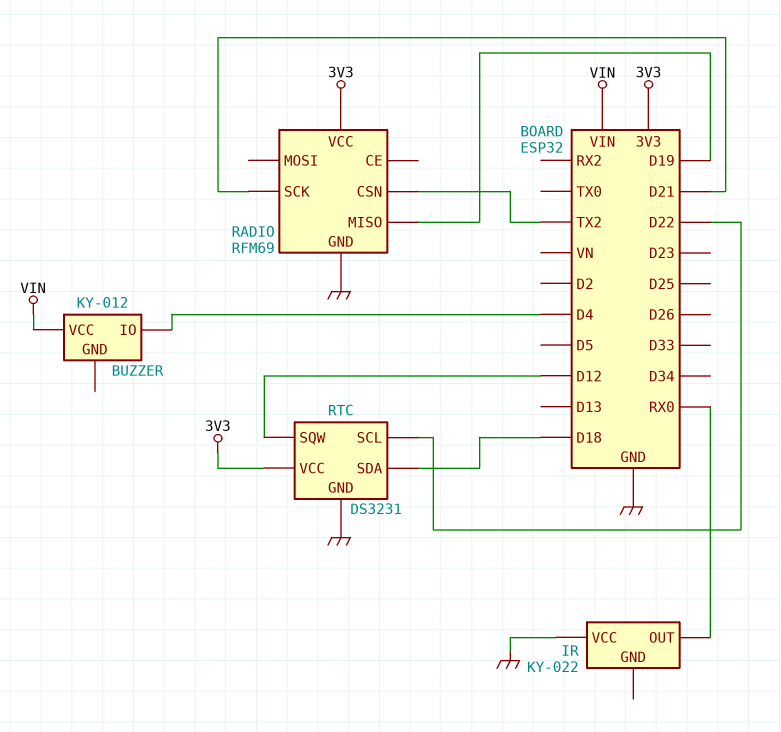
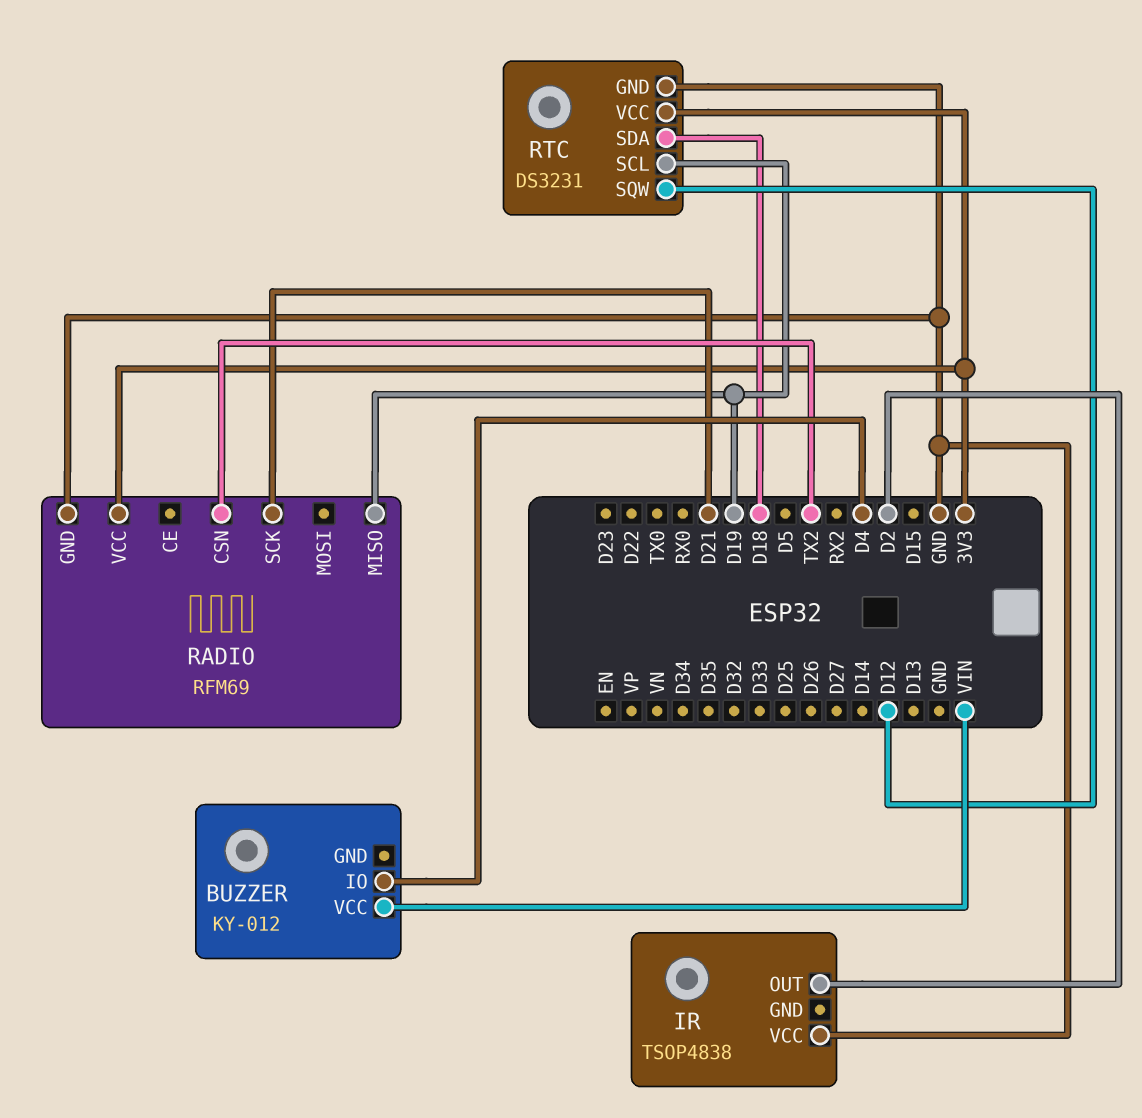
IR: KY-022 -> TSOP4838
IR pin OUT: RX0 -> D2
RTC pin SCL: D22 -> D19

